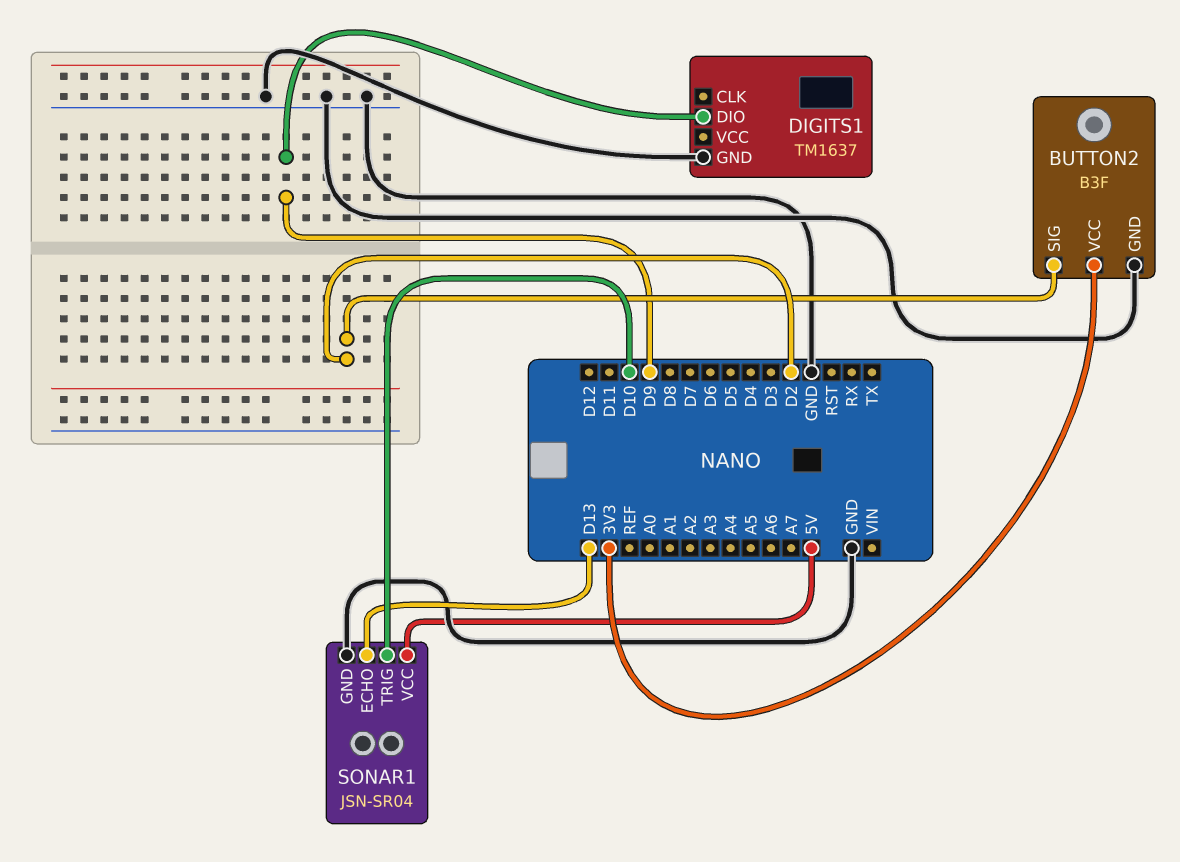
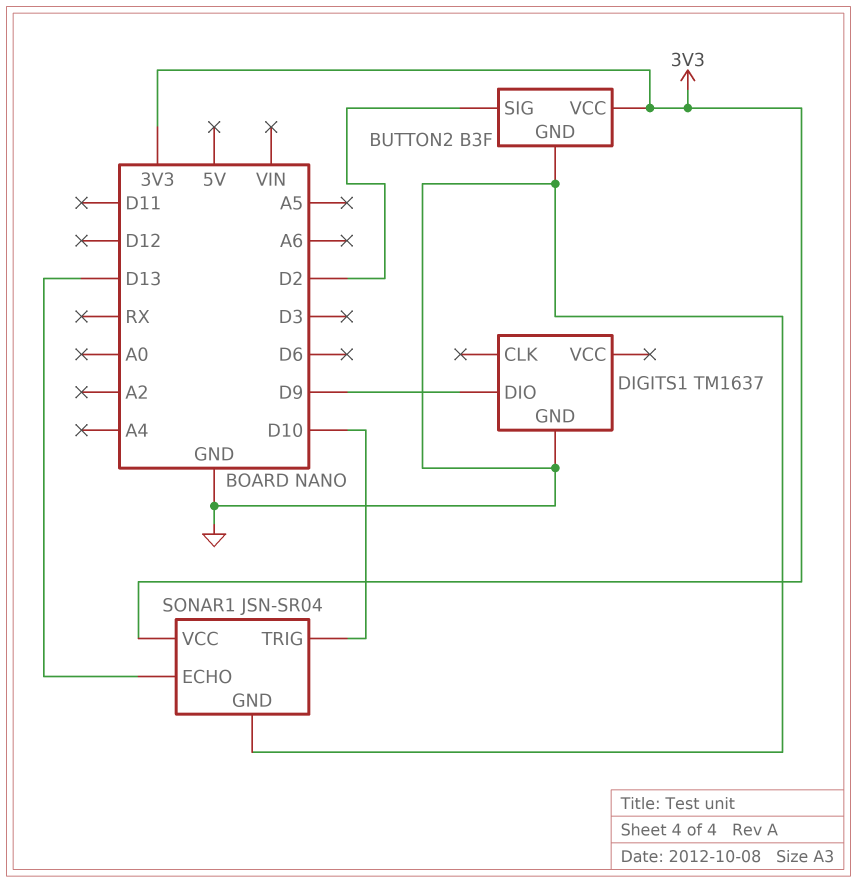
SONAR1 pin VCC: 5V -> 3V3

